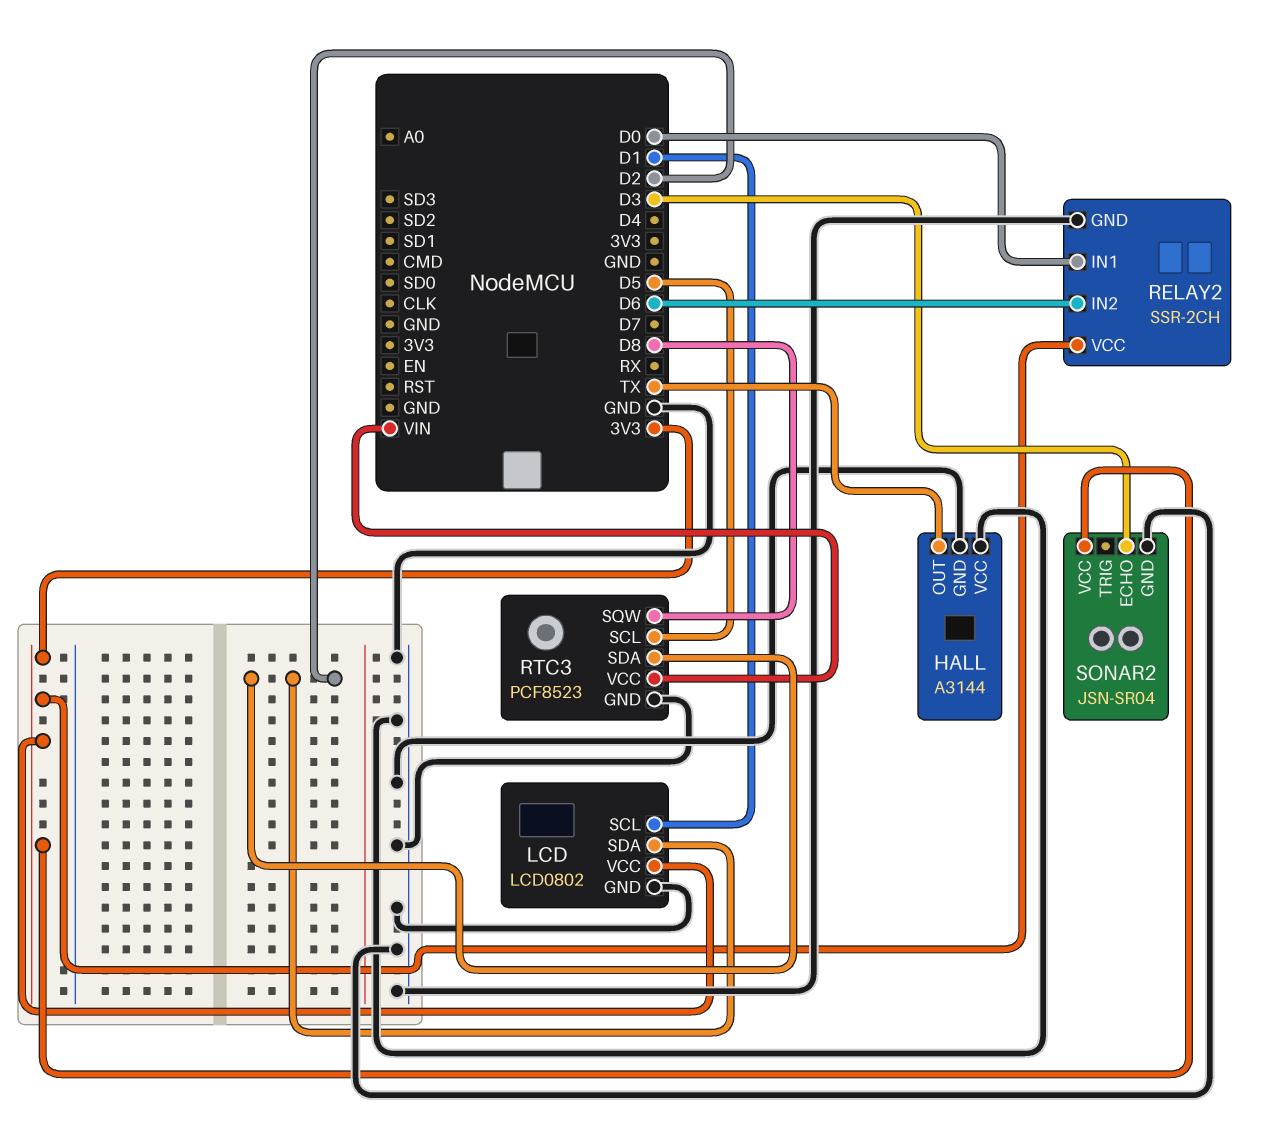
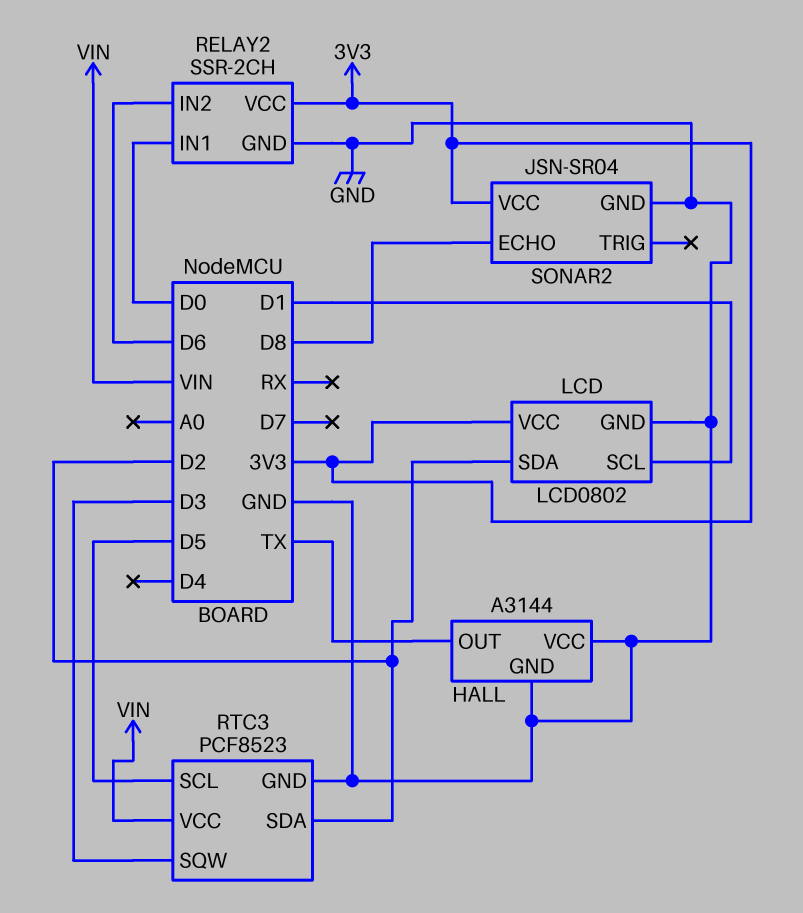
RTC3 pin SQW: D8 -> D3
SONAR2 pin ECHO: D3 -> D8

